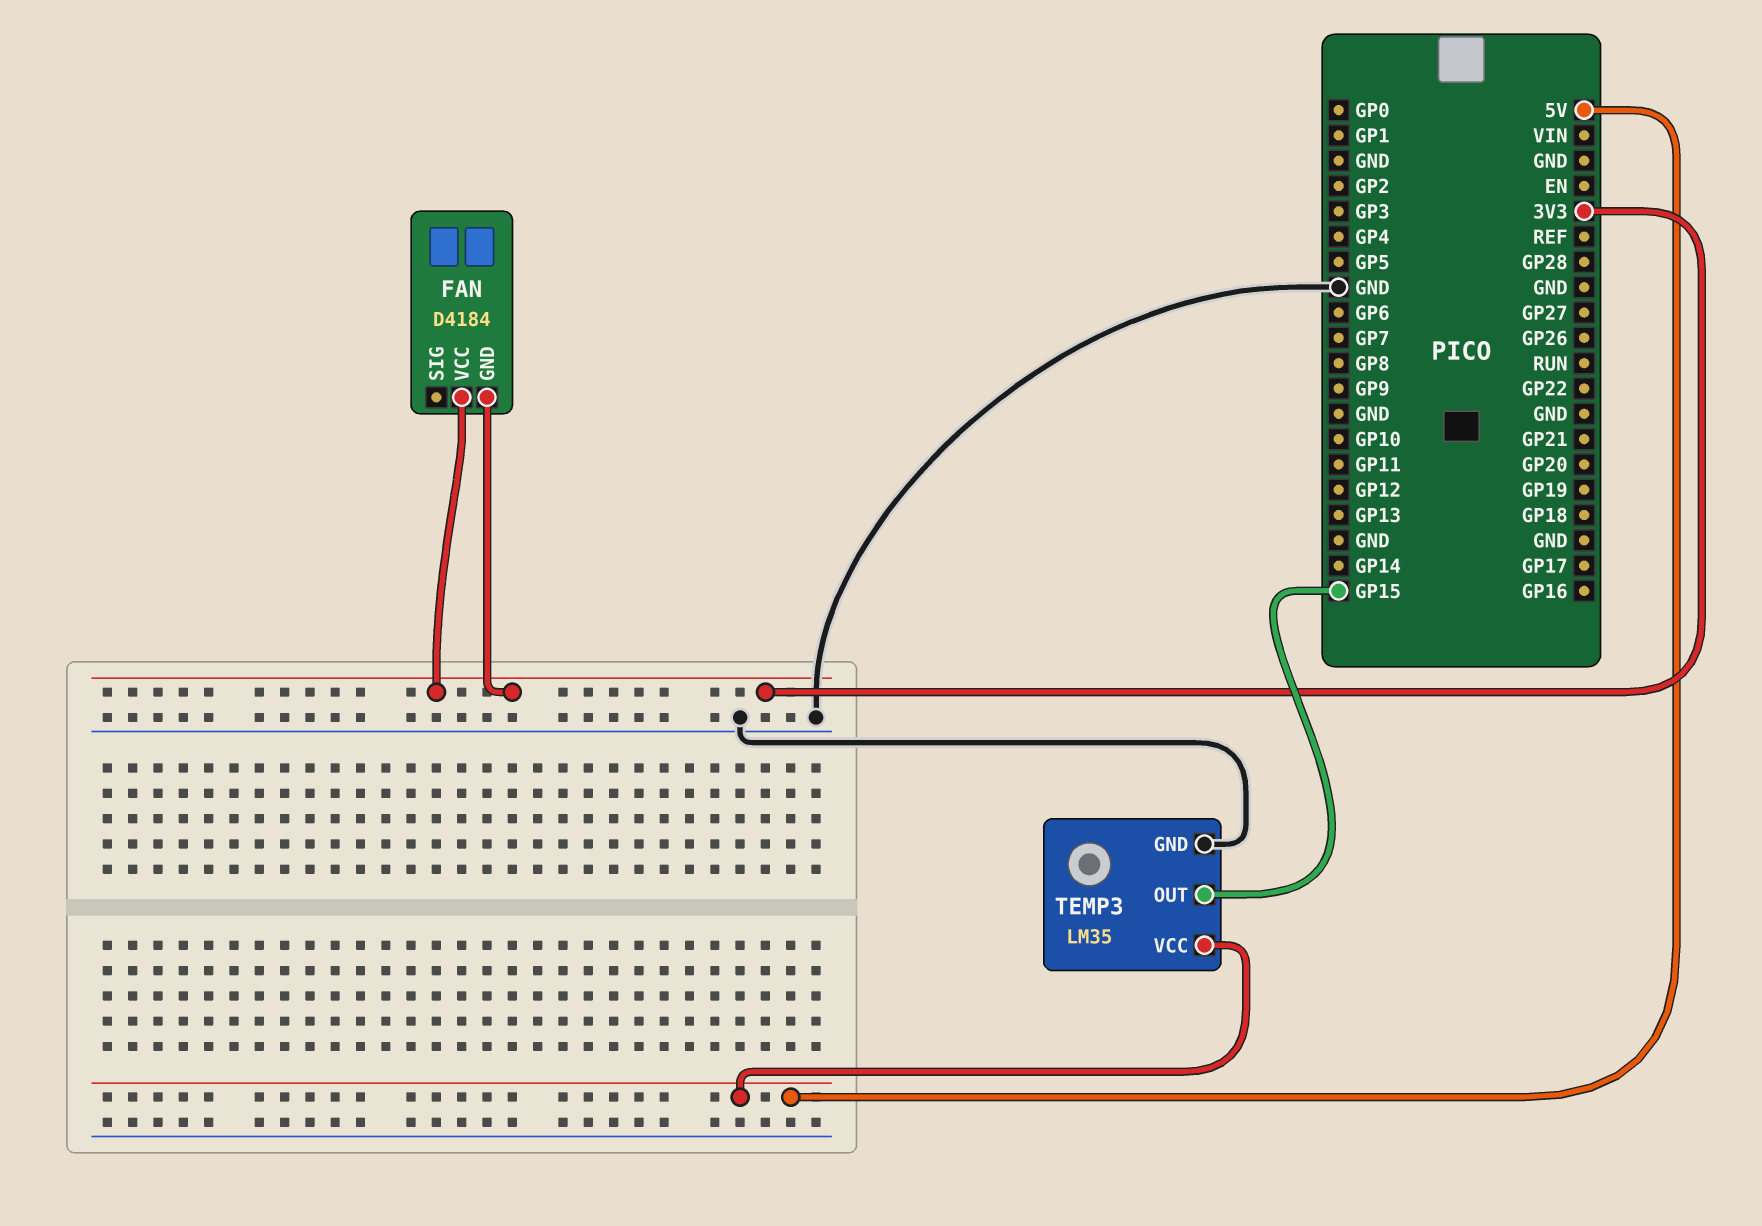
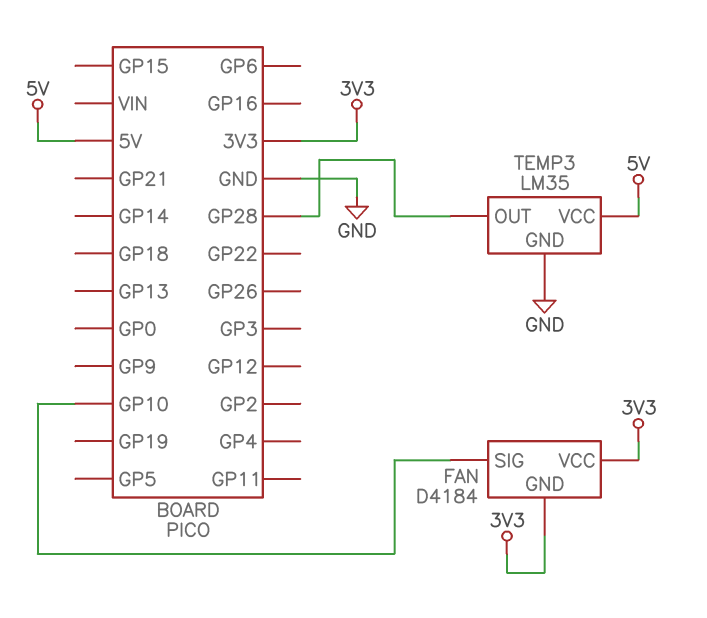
FAN pin SIG: none -> GP10
TEMP3 pin OUT: GP15 -> GP28

